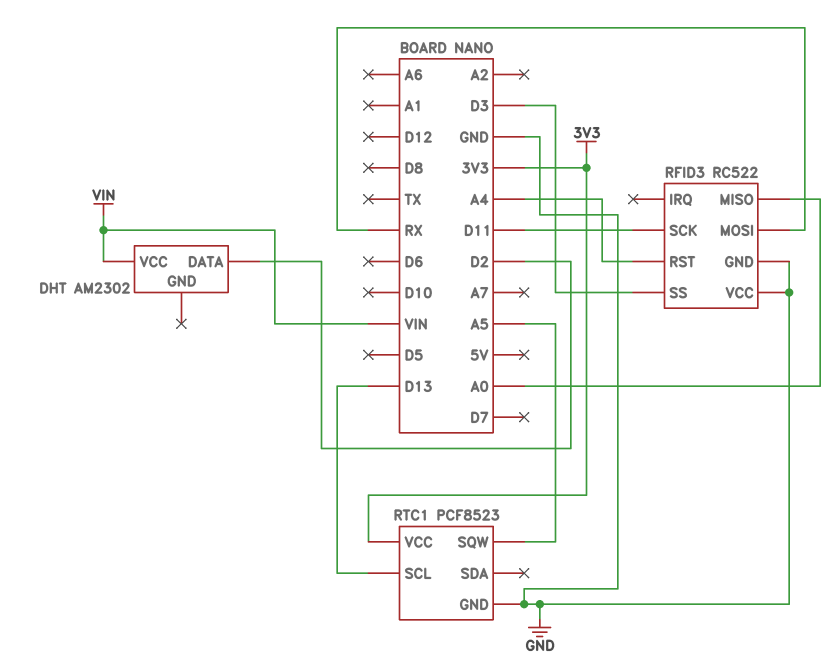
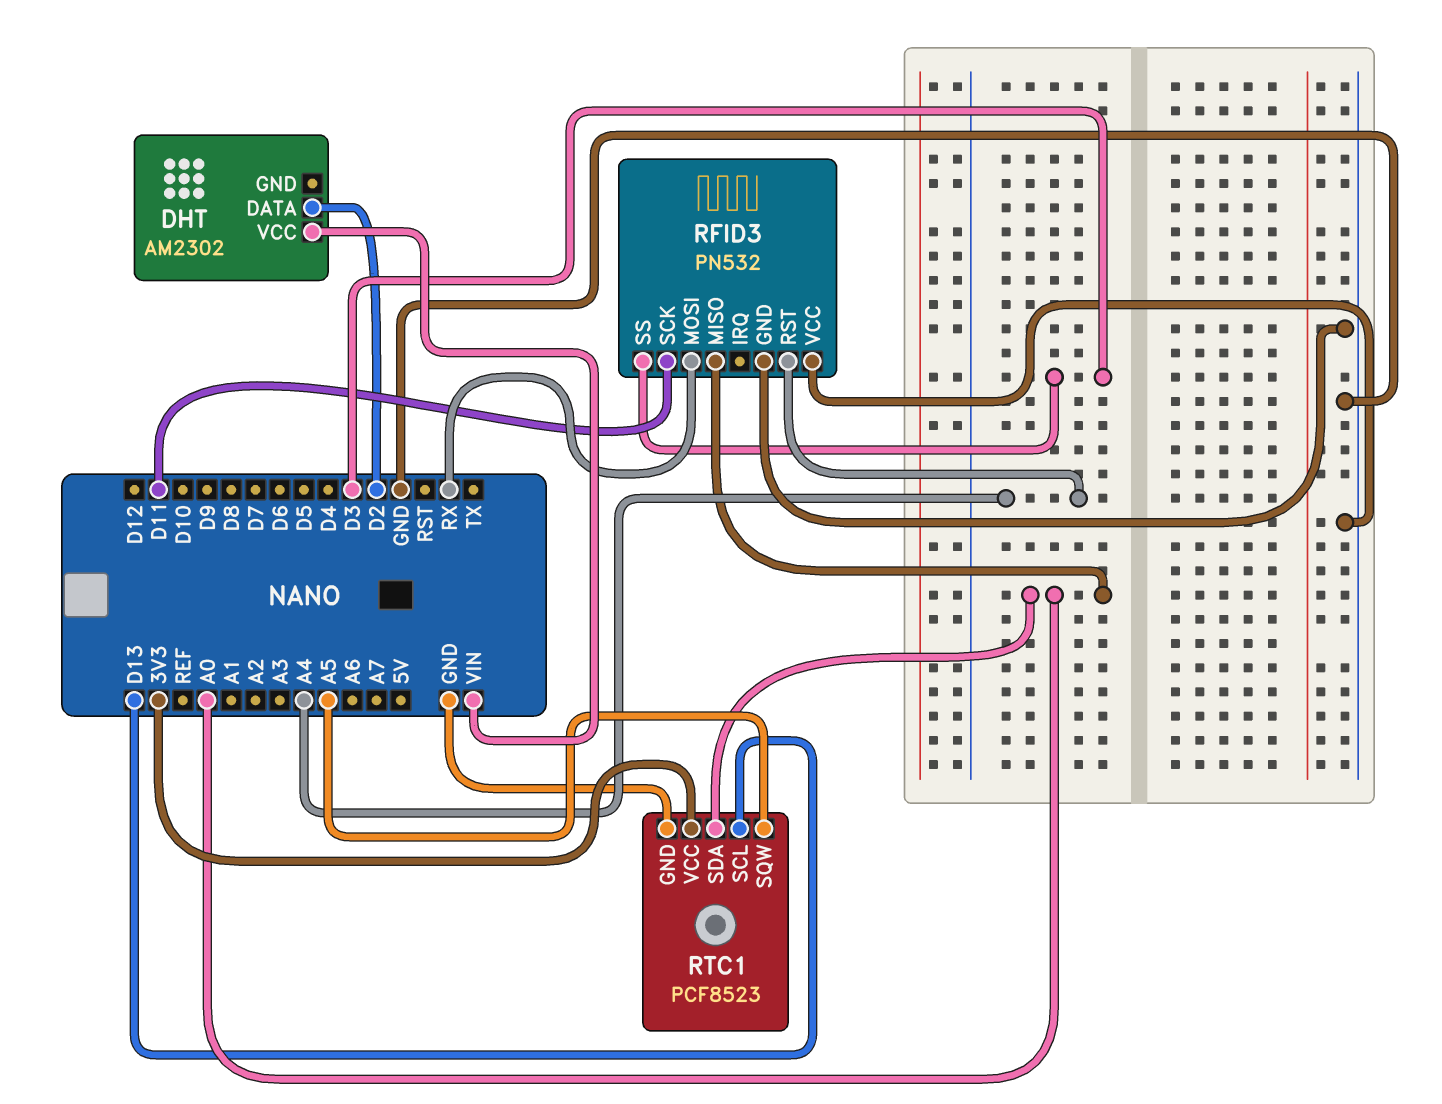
RFID3: RC522 -> PN532
RTC1 pin SDA: none -> A0

